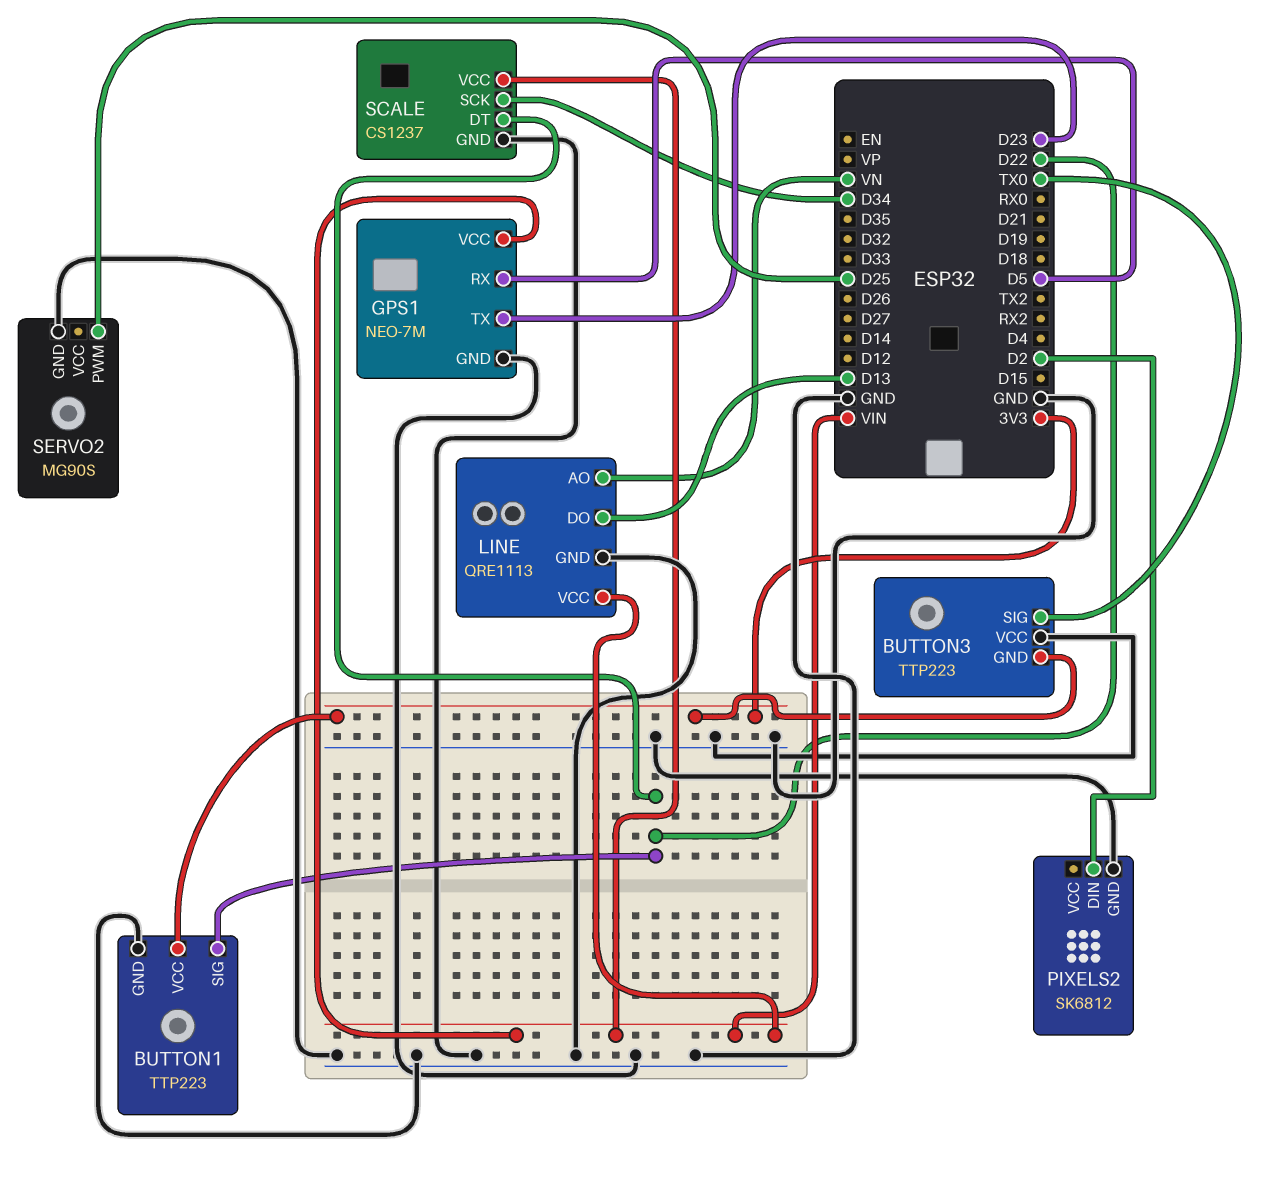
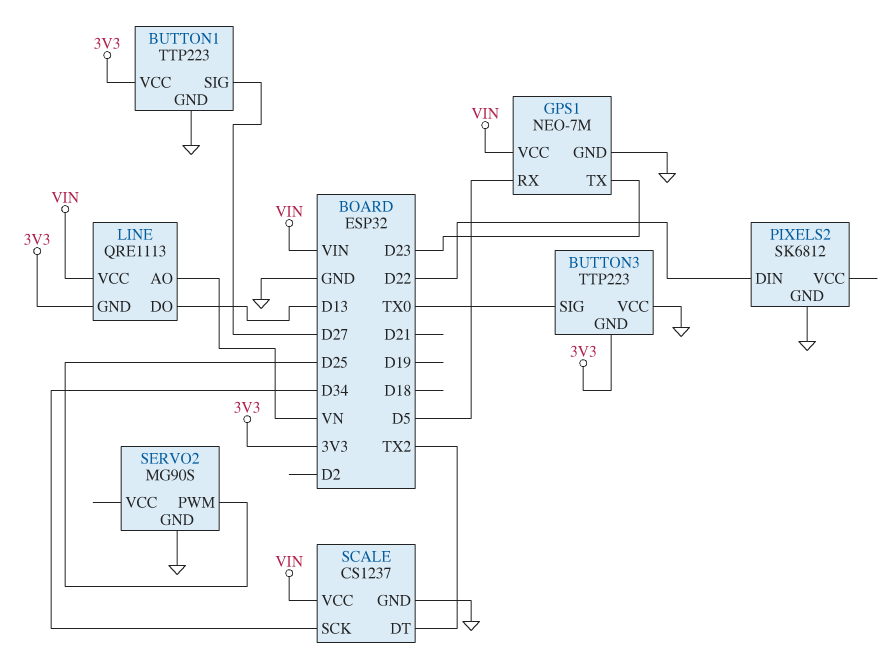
BUTTON1 pin SIG: D22 -> D27
LINE pin GND: GND -> 3V3
PIXELS2 pin DIN: D2 -> D22
SCALE pin DT: D22 -> TX2

